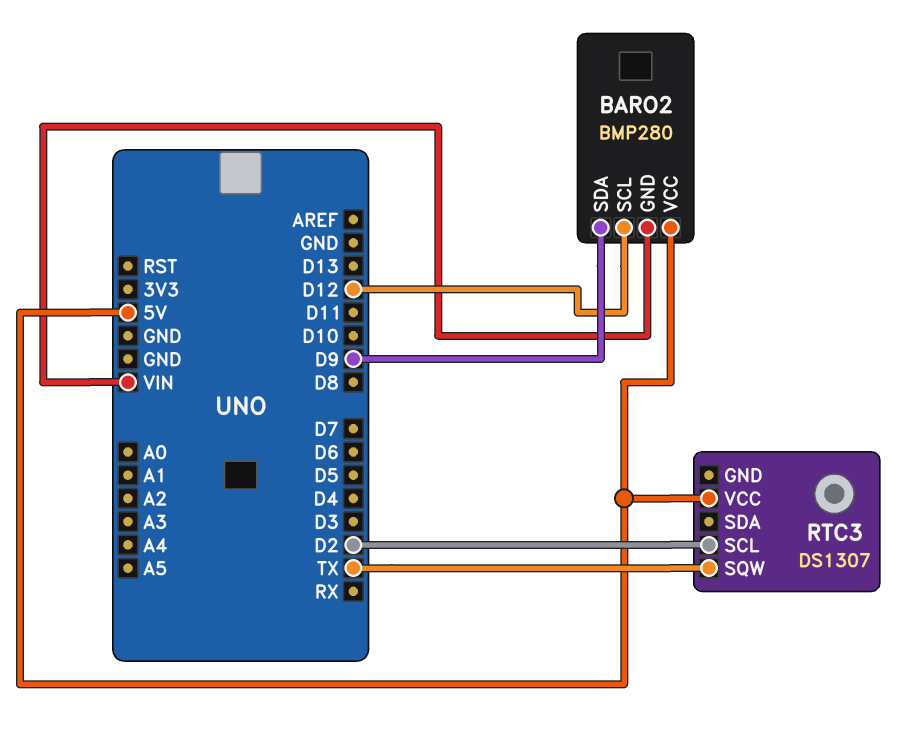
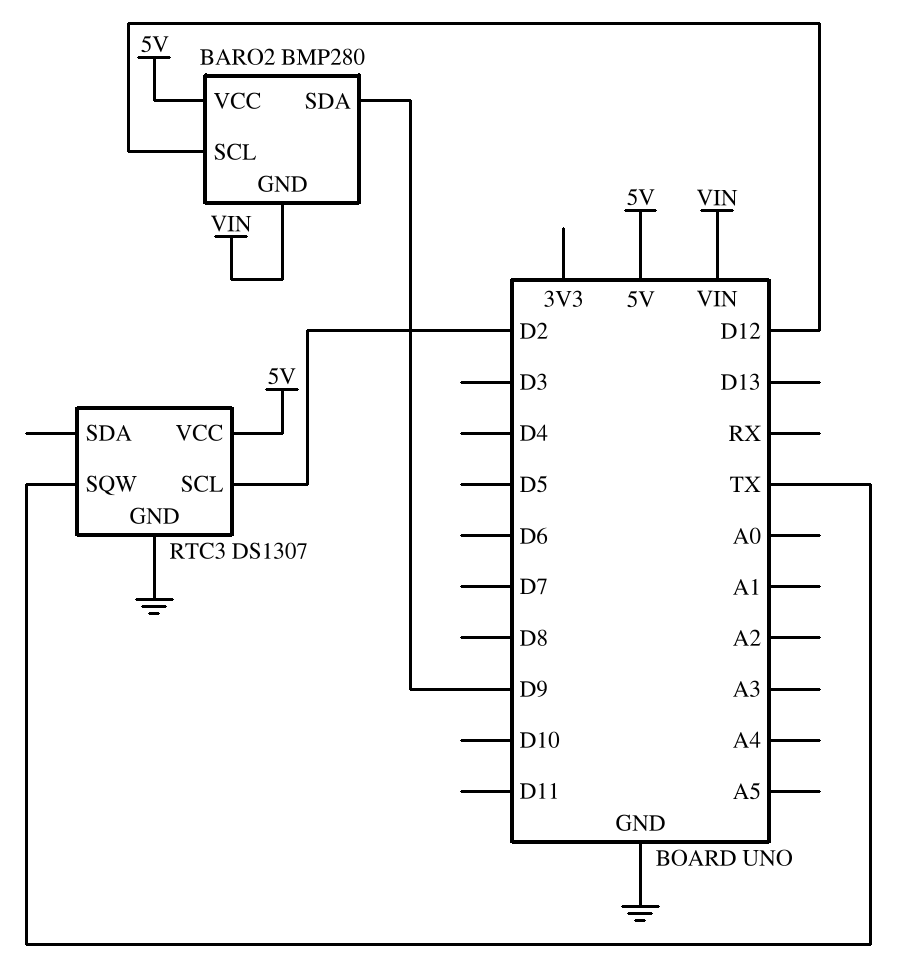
RTC3 pin GND: none -> GND

